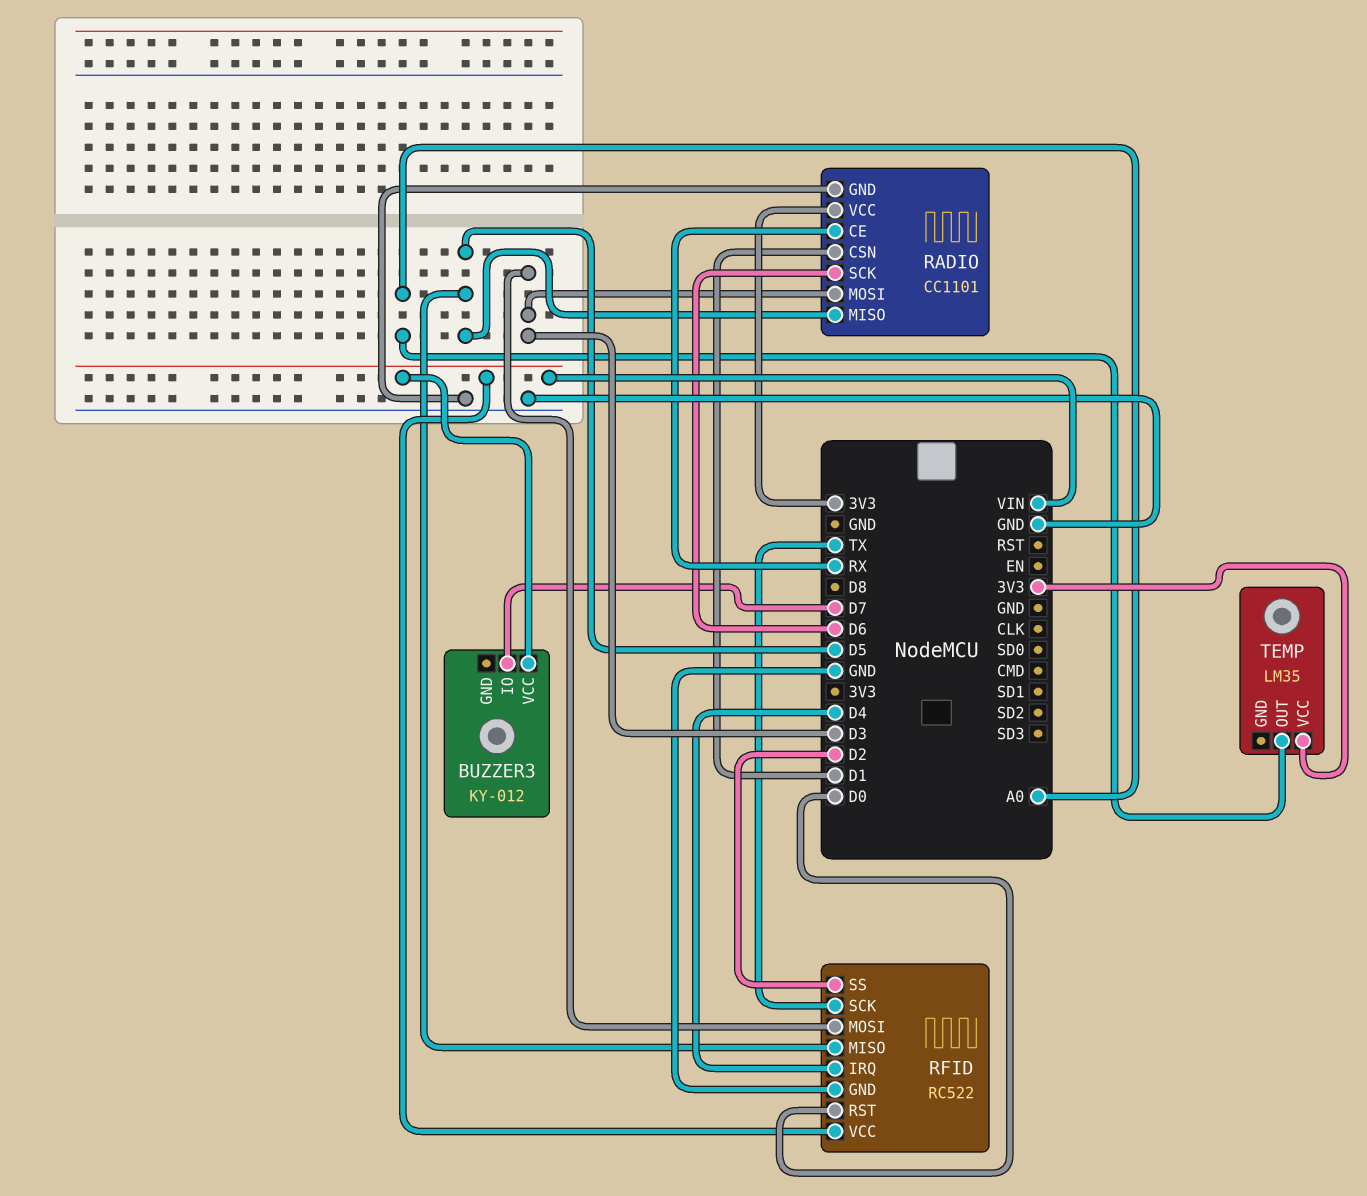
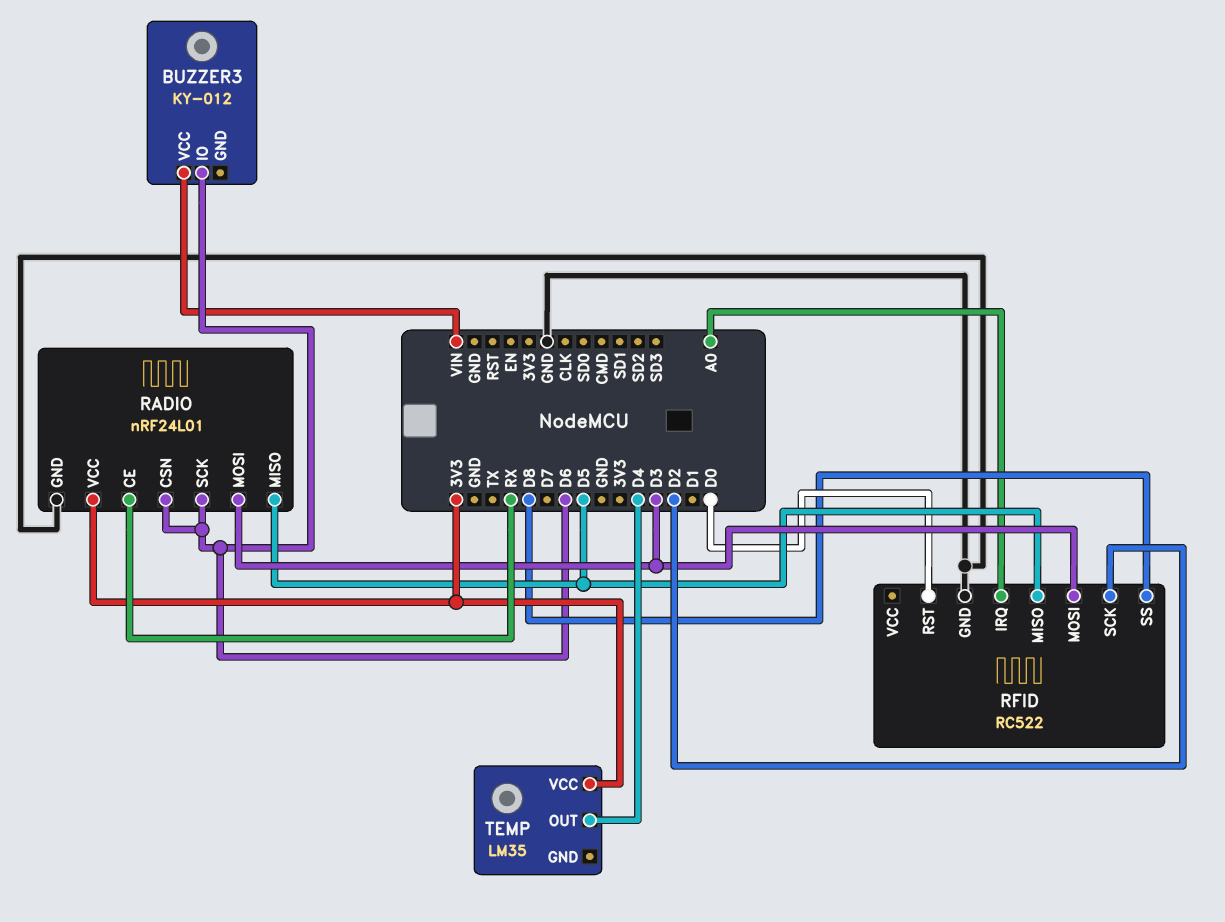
BUZZER3 pin IO: D7 -> D6
RADIO: CC1101 -> nRF24L01
RADIO pin CSN: D1 -> D6
RFID pin IRQ: D4 -> A0
RFID pin SCK: TX -> D2
RFID pin SS: D2 -> D8
RFID pin VCC: VIN -> none
TEMP pin OUT: A0 -> D4

